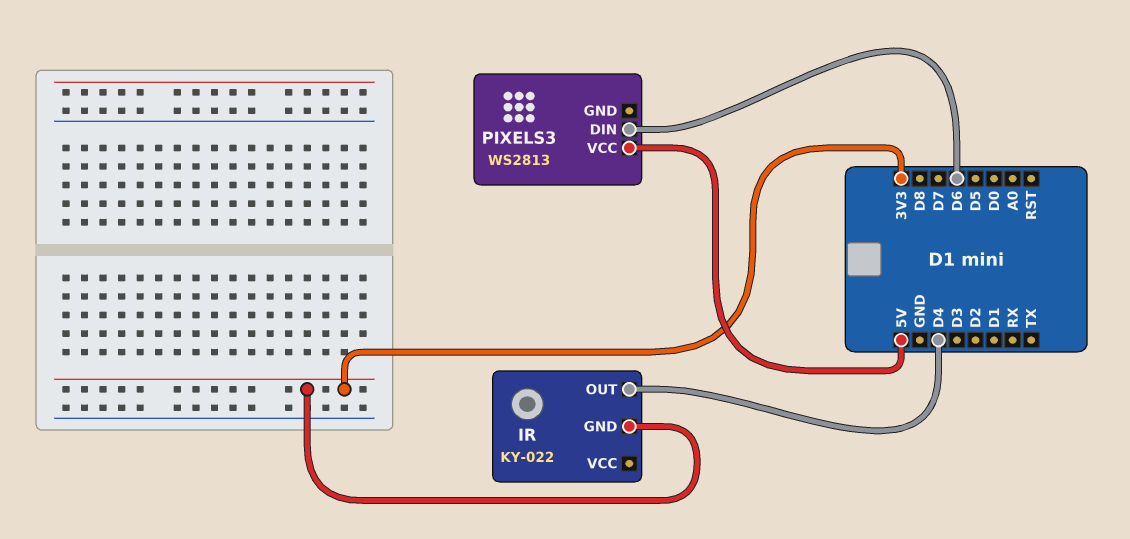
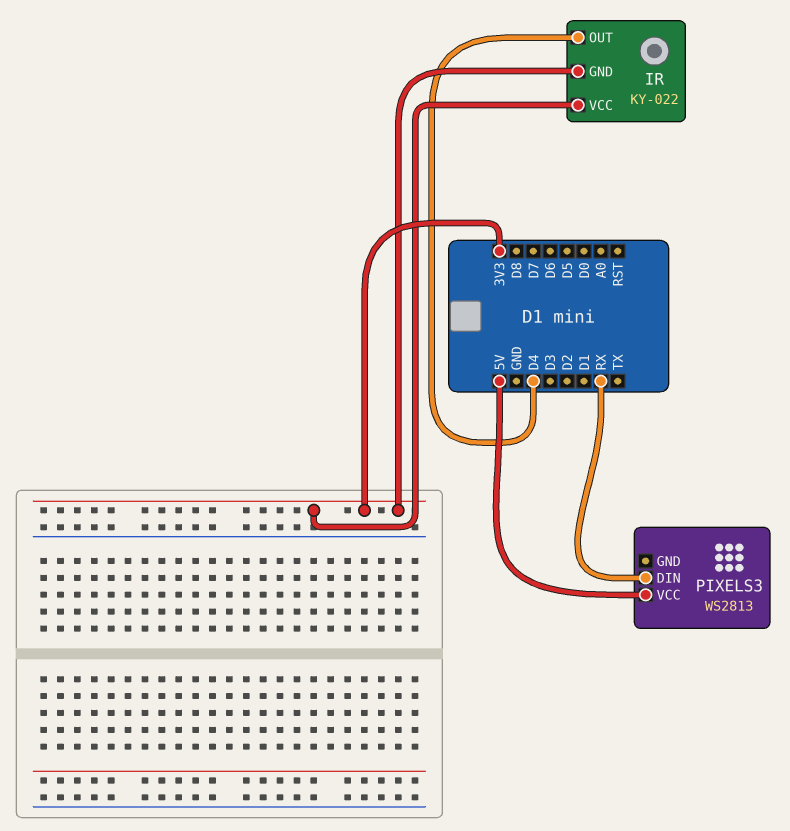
IR pin VCC: none -> 3V3
PIXELS3 pin DIN: D6 -> RX

